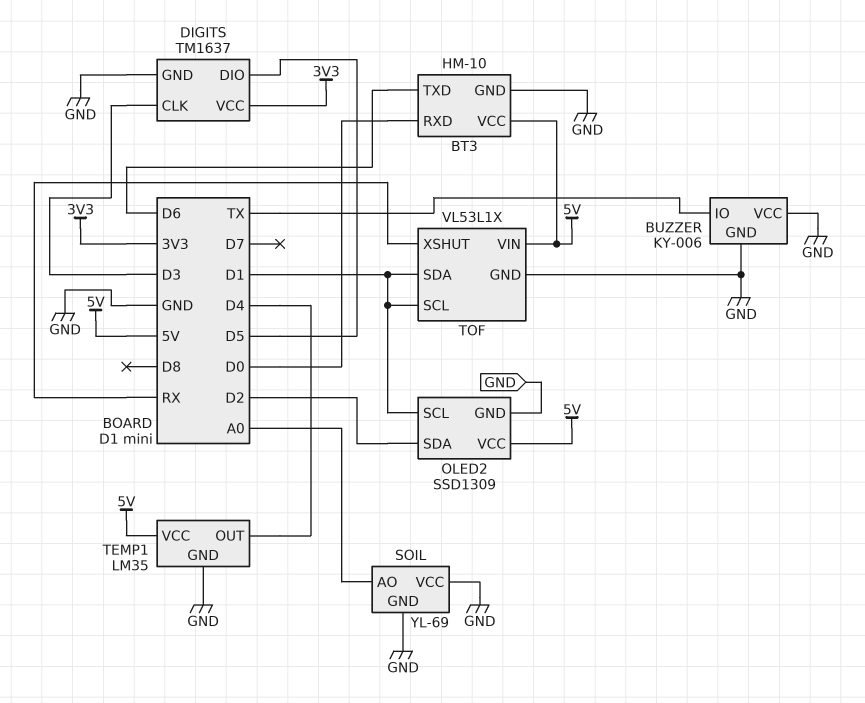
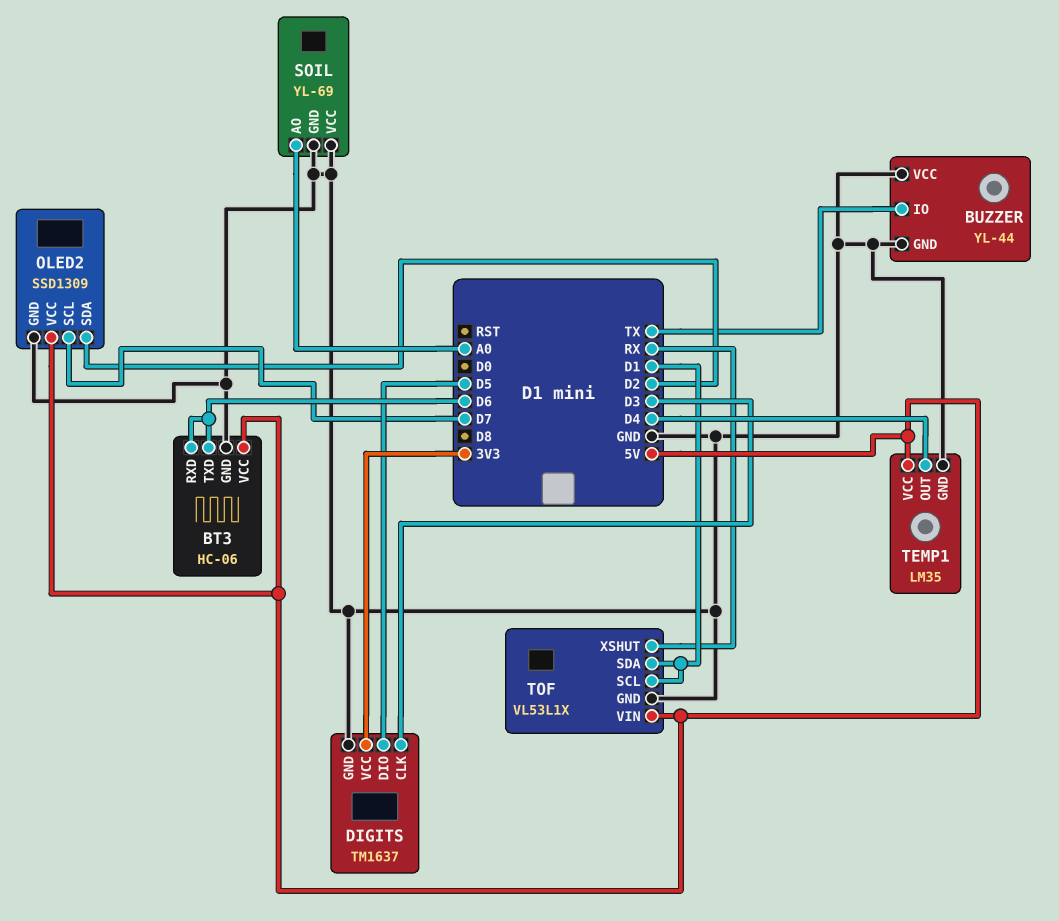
BT3: HM-10 -> HC-06
BT3 pin RXD: D0 -> D6
BUZZER: KY-006 -> YL-44
OLED2 pin SCL: D1 -> D7

